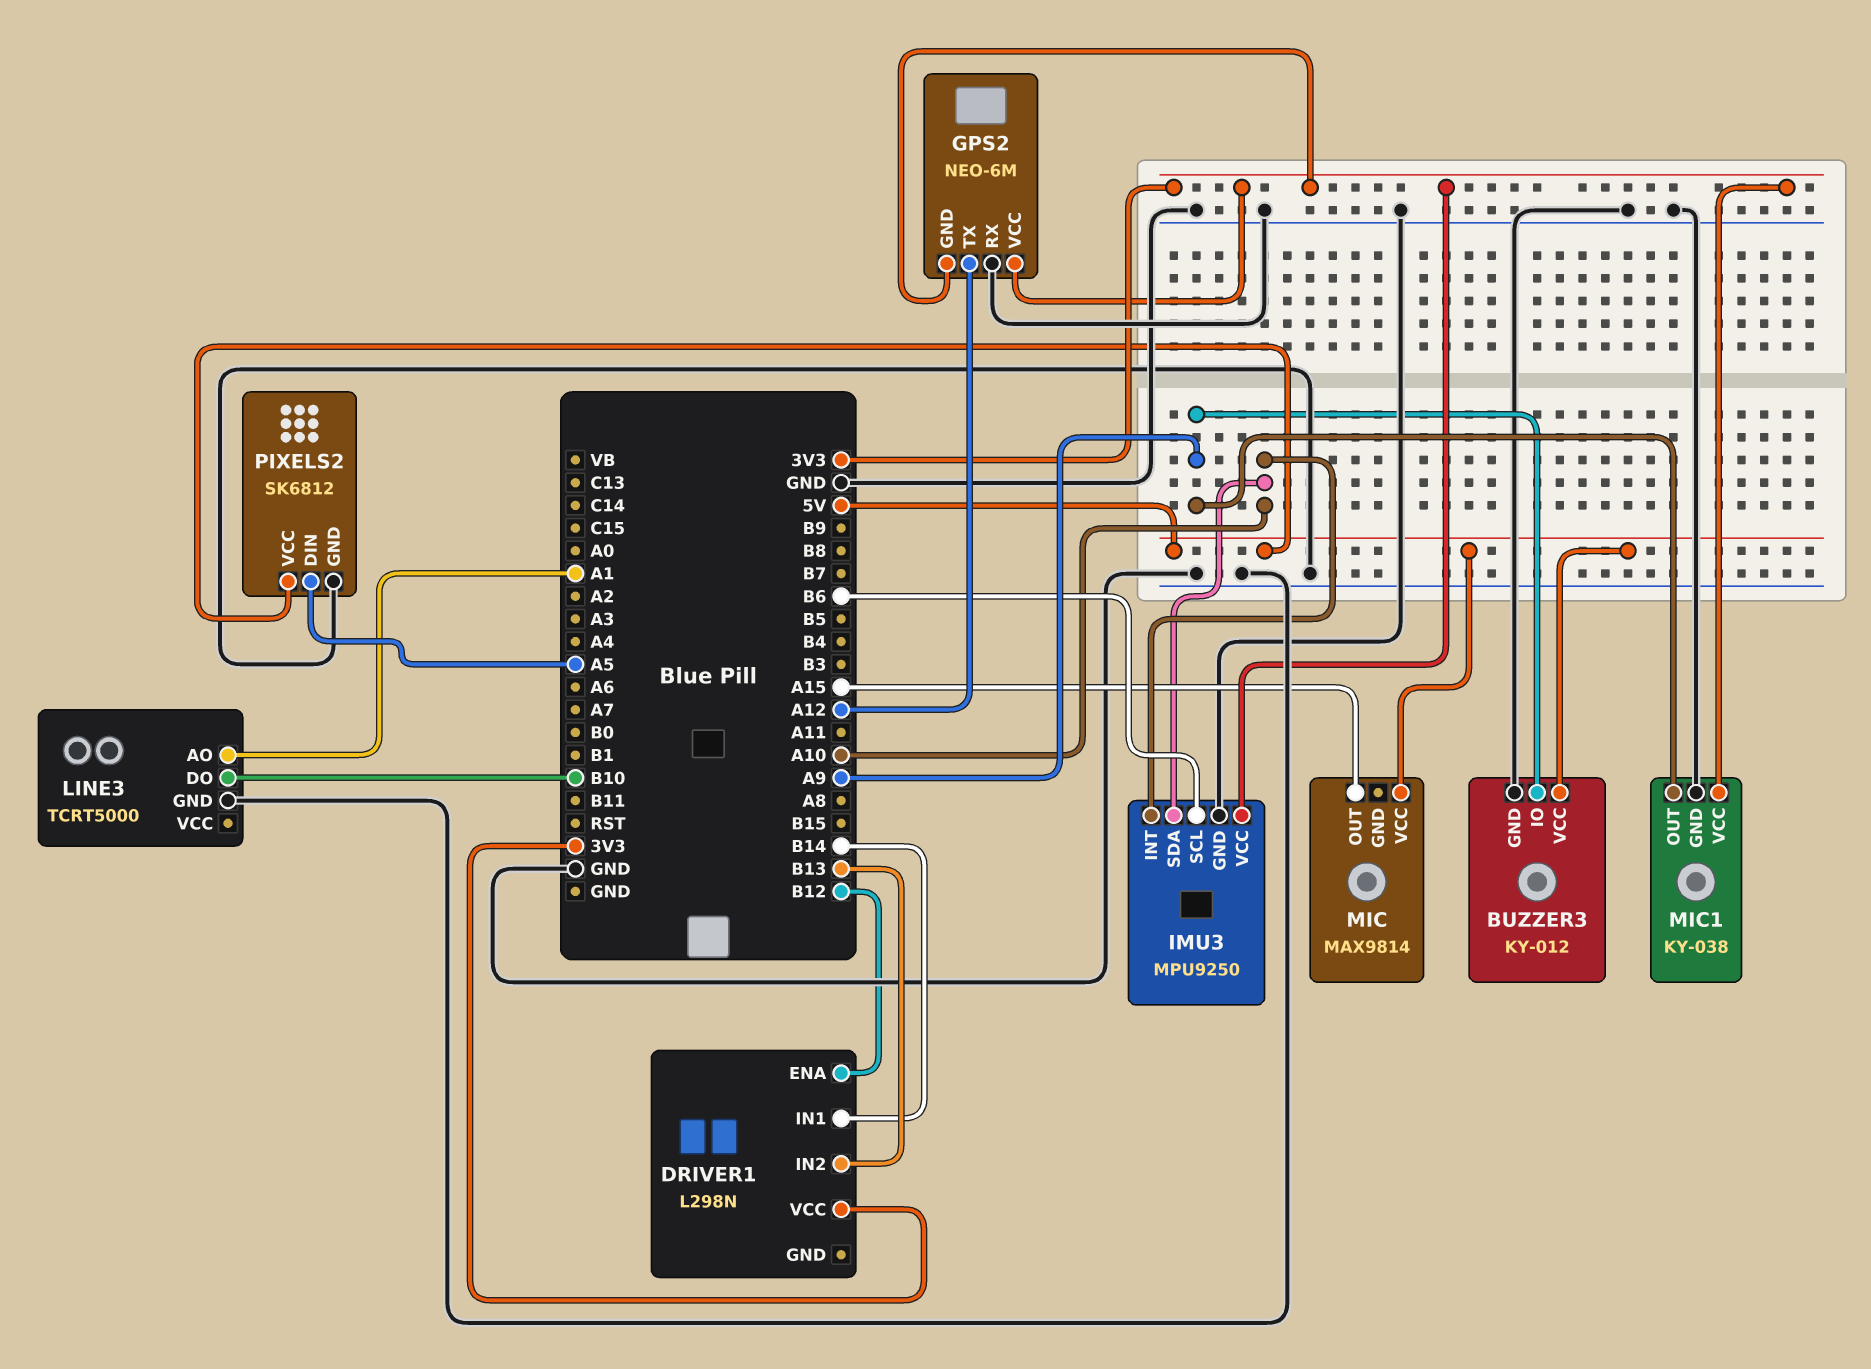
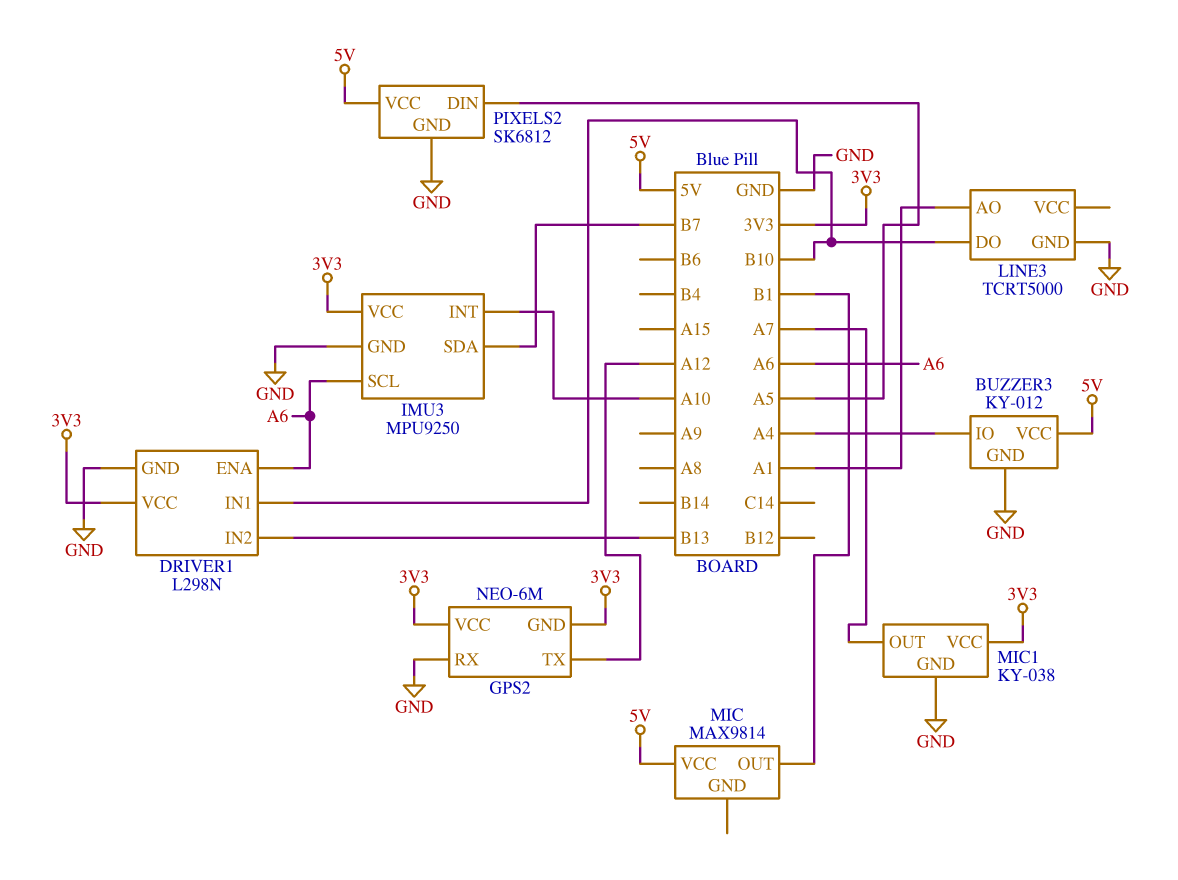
BUZZER3 pin IO: A9 -> A4
DRIVER1 pin ENA: B12 -> A6
DRIVER1 pin GND: none -> GND
DRIVER1 pin IN1: B14 -> B10
IMU3 pin SCL: B6 -> A6
IMU3 pin SDA: A10 -> B7
MIC pin OUT: A15 -> B1
MIC1 pin OUT: A9 -> A7

